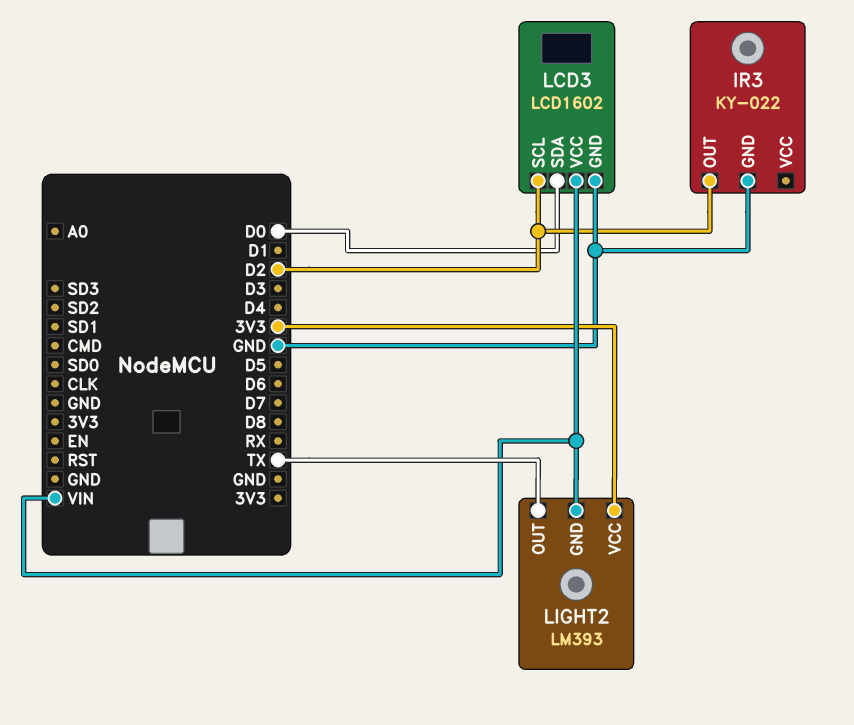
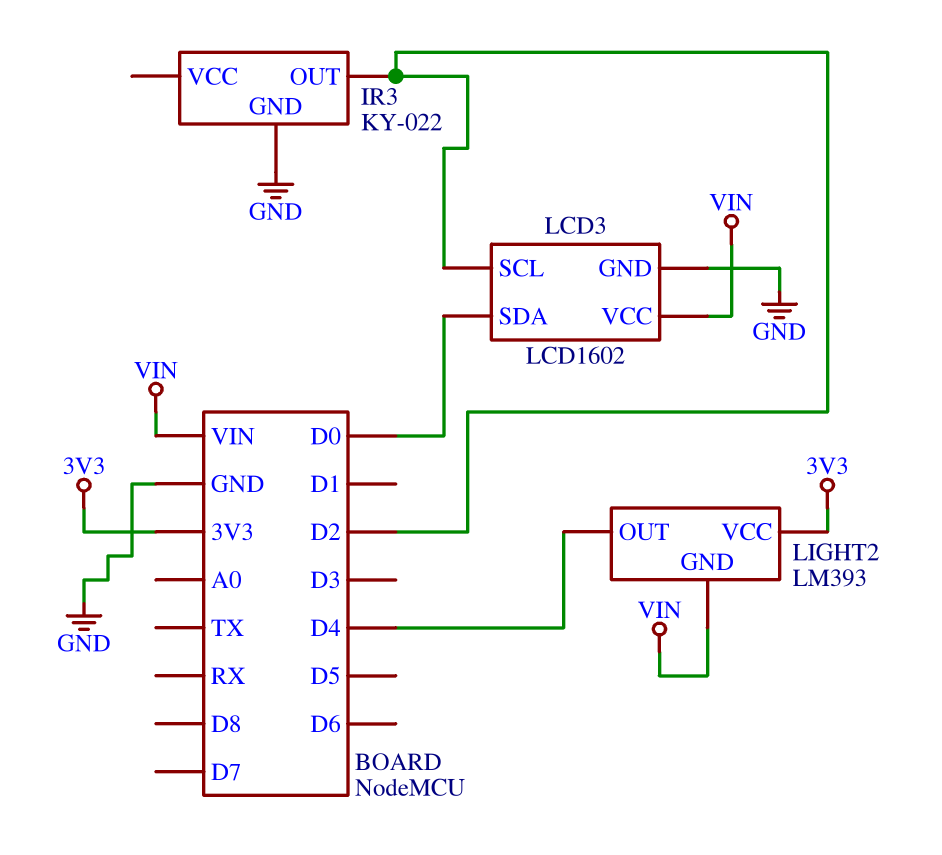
LIGHT2 pin OUT: TX -> D4

